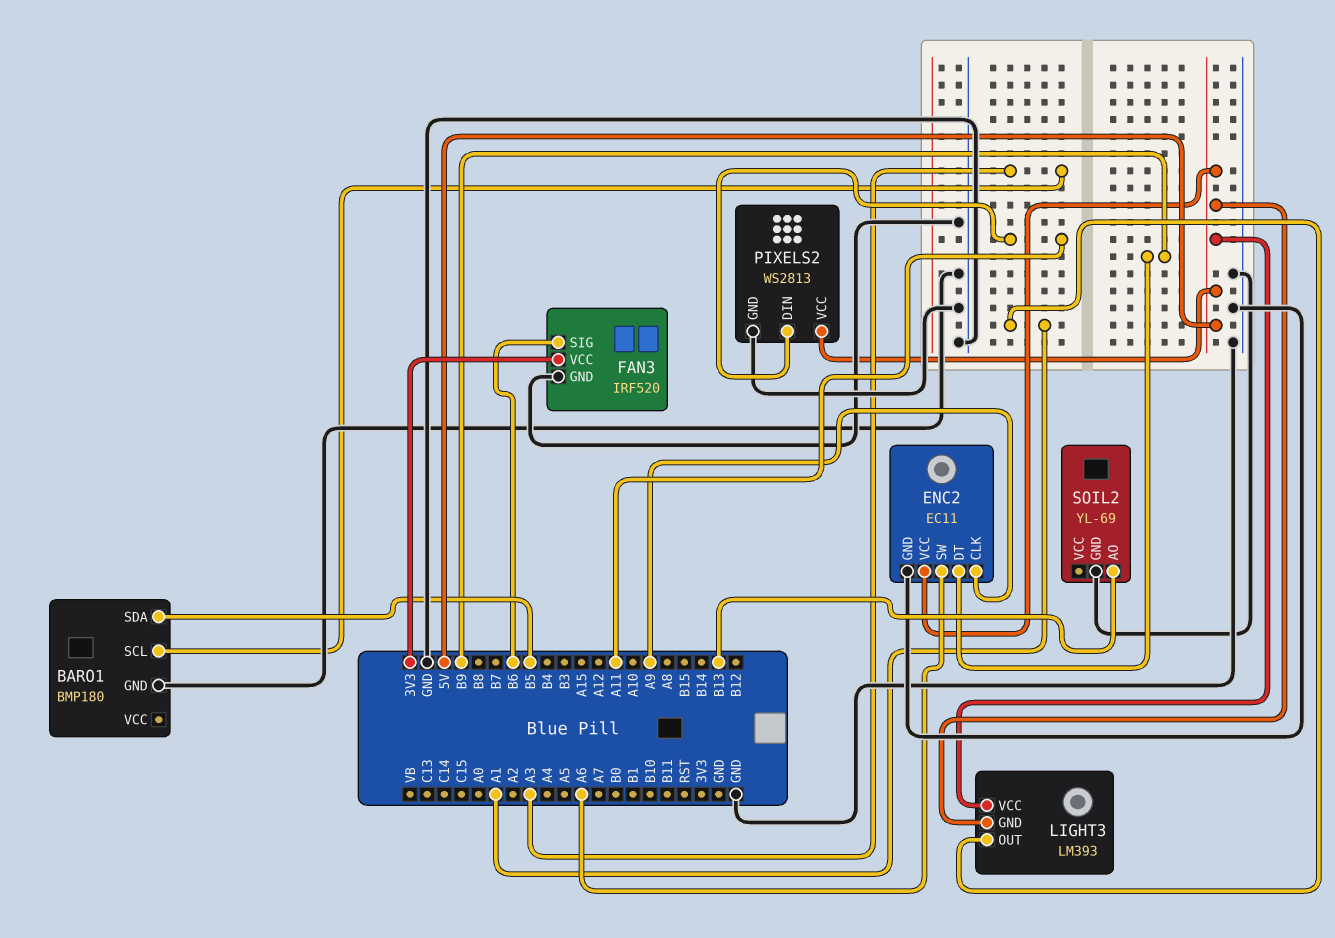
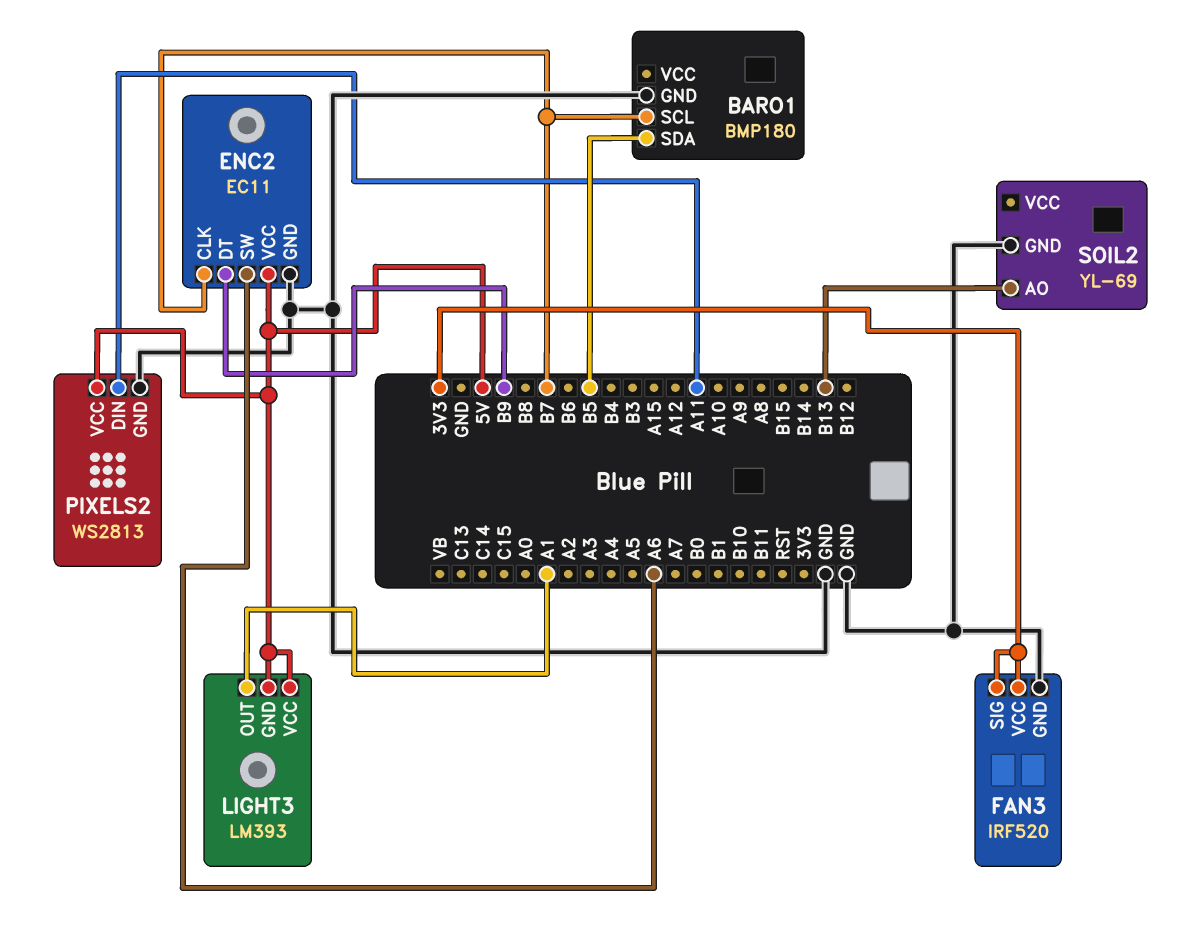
BARO1 pin SCL: A3 -> B7
ENC2 pin CLK: A9 -> B7
FAN3 pin SIG: B6 -> 3V3

